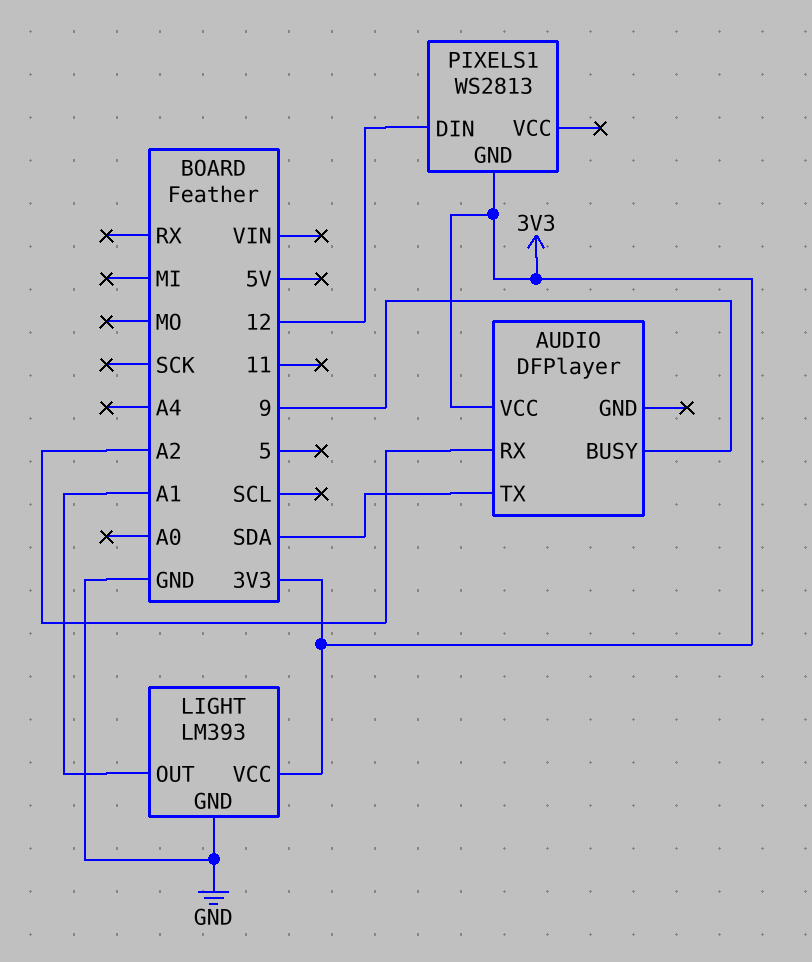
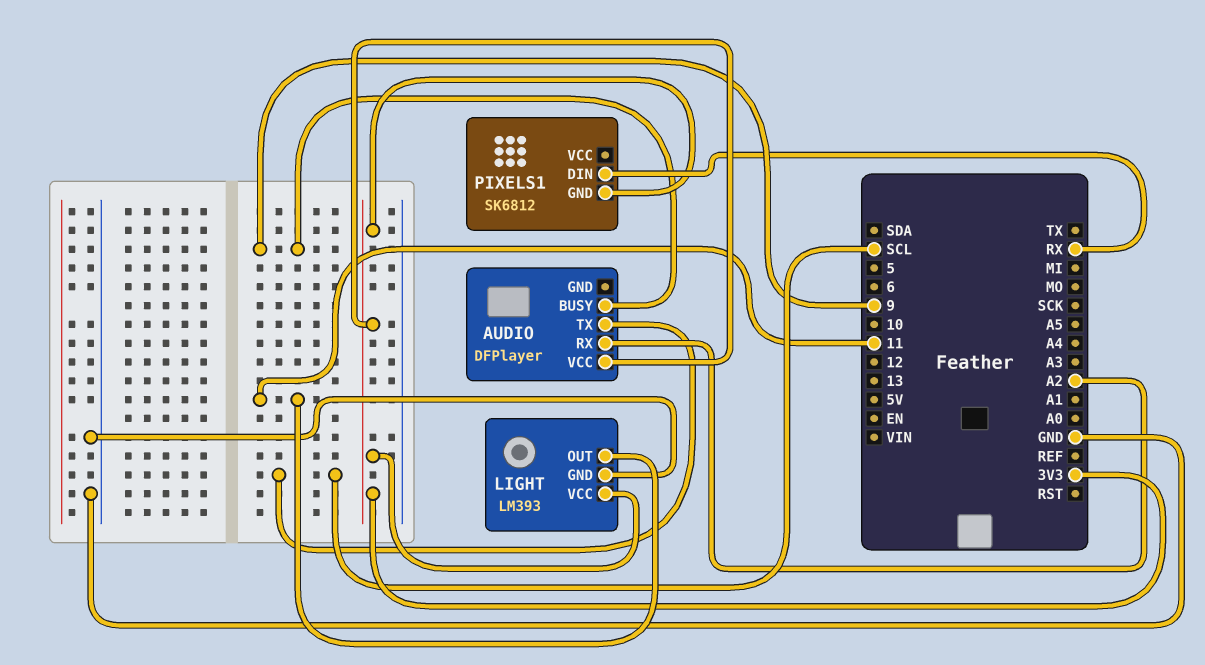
AUDIO pin TX: SDA -> SCL
LIGHT pin OUT: A1 -> 11
PIXELS1: WS2813 -> SK6812
PIXELS1 pin DIN: 12 -> RX

